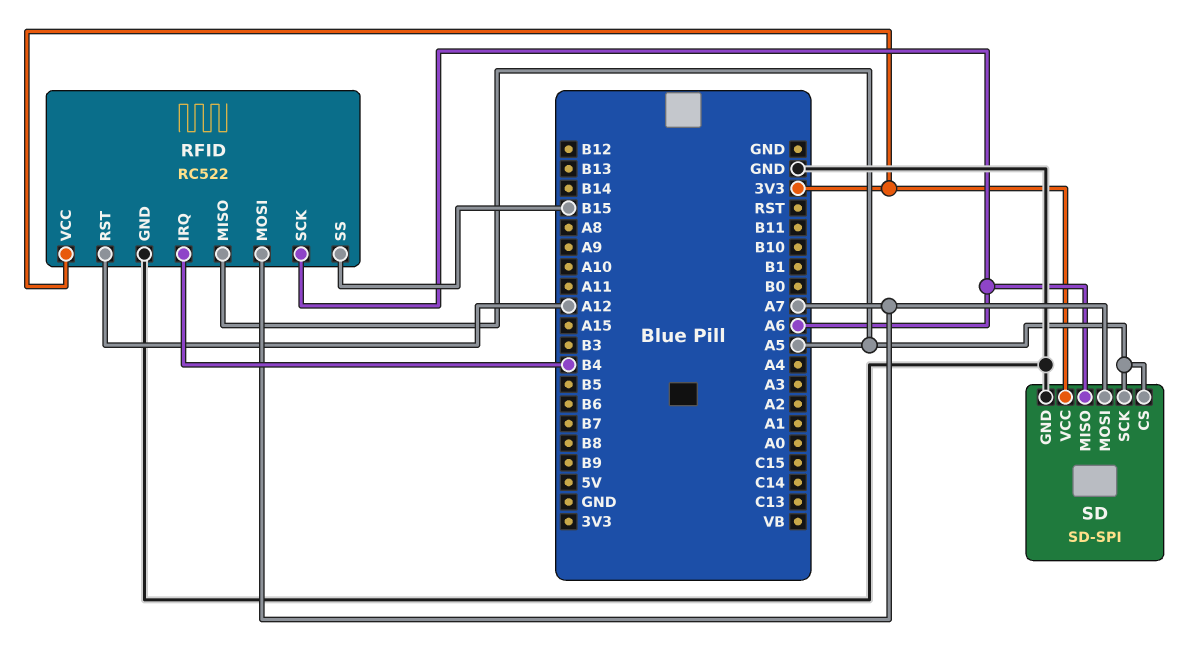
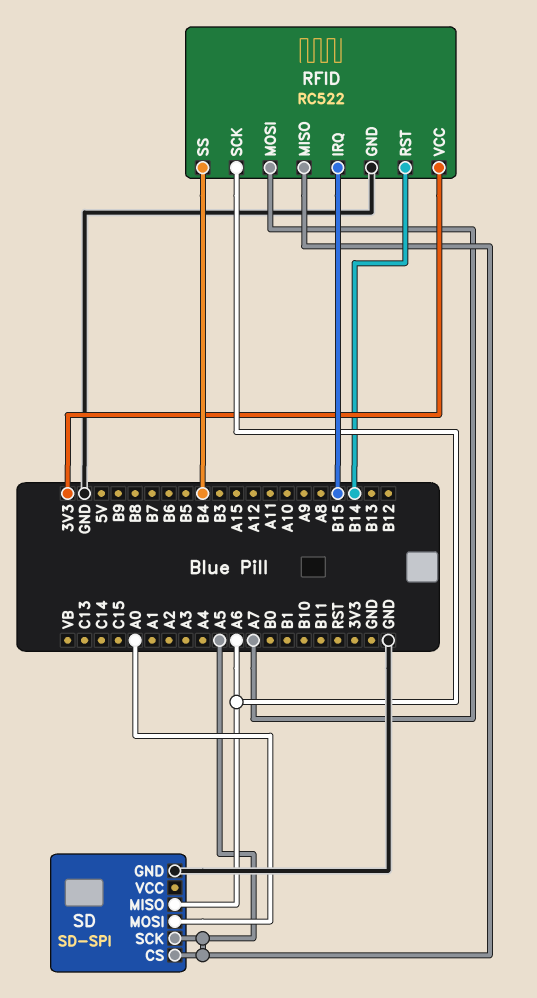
RFID pin IRQ: B4 -> B15
RFID pin RST: A12 -> B14
RFID pin SS: B15 -> B4
SD pin MOSI: A7 -> A0
SD pin VCC: 3V3 -> none

